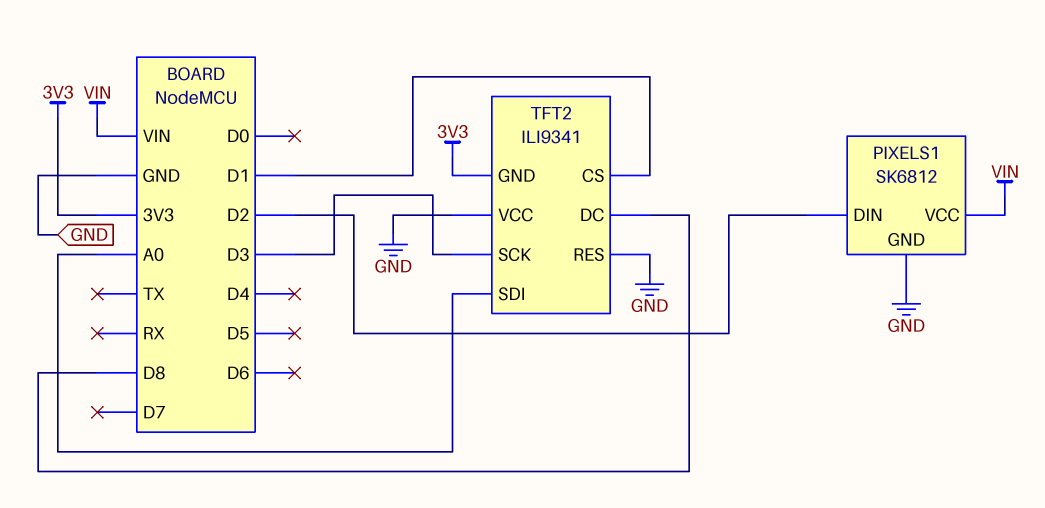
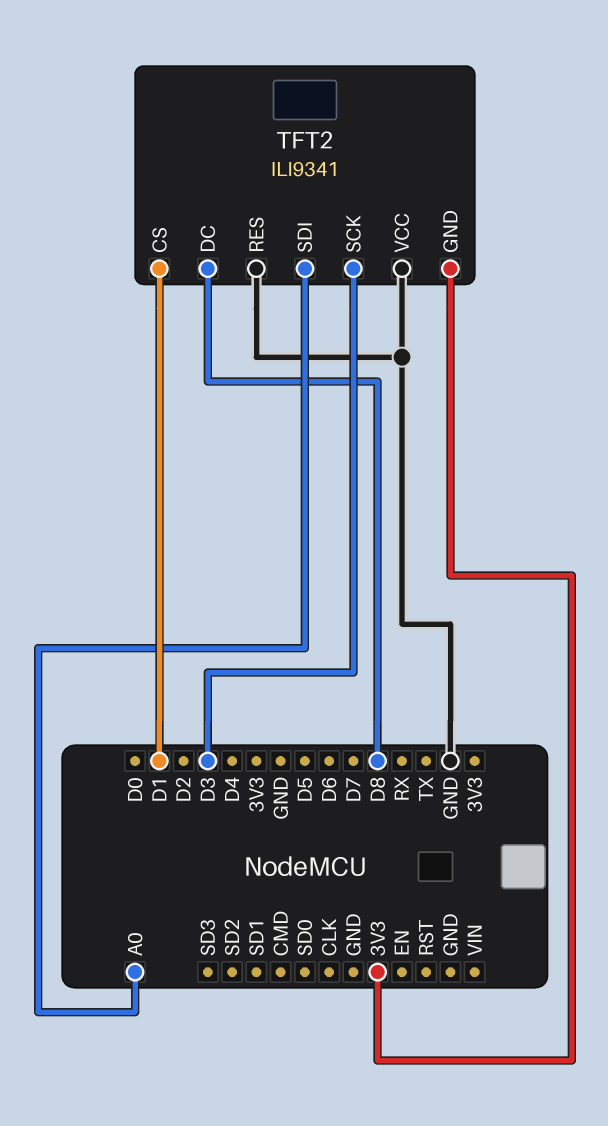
PIXELS1: SK6812 -> none
PIXELS1 pin DIN: D2 -> none
PIXELS1 pin GND: GND -> none
PIXELS1 pin VCC: VIN -> none

